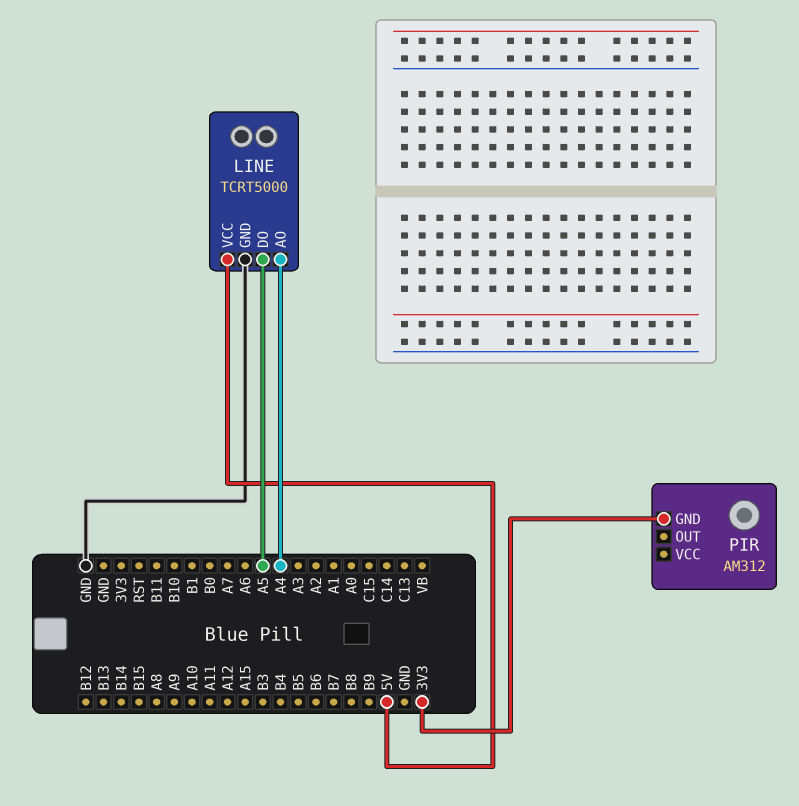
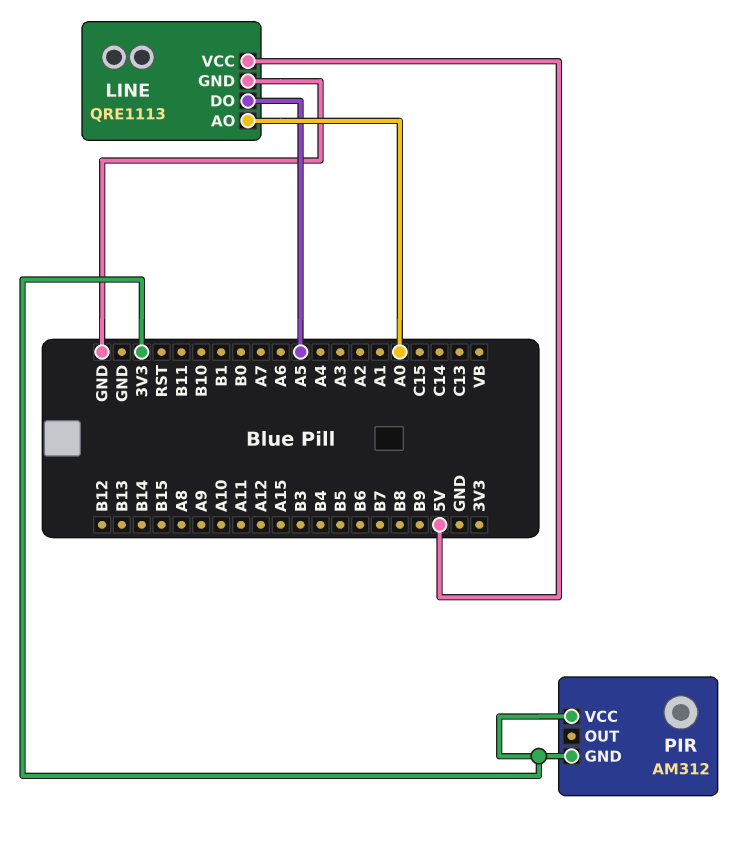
LINE: TCRT5000 -> QRE1113
LINE pin AO: A4 -> A0
PIR pin VCC: none -> 3V3

